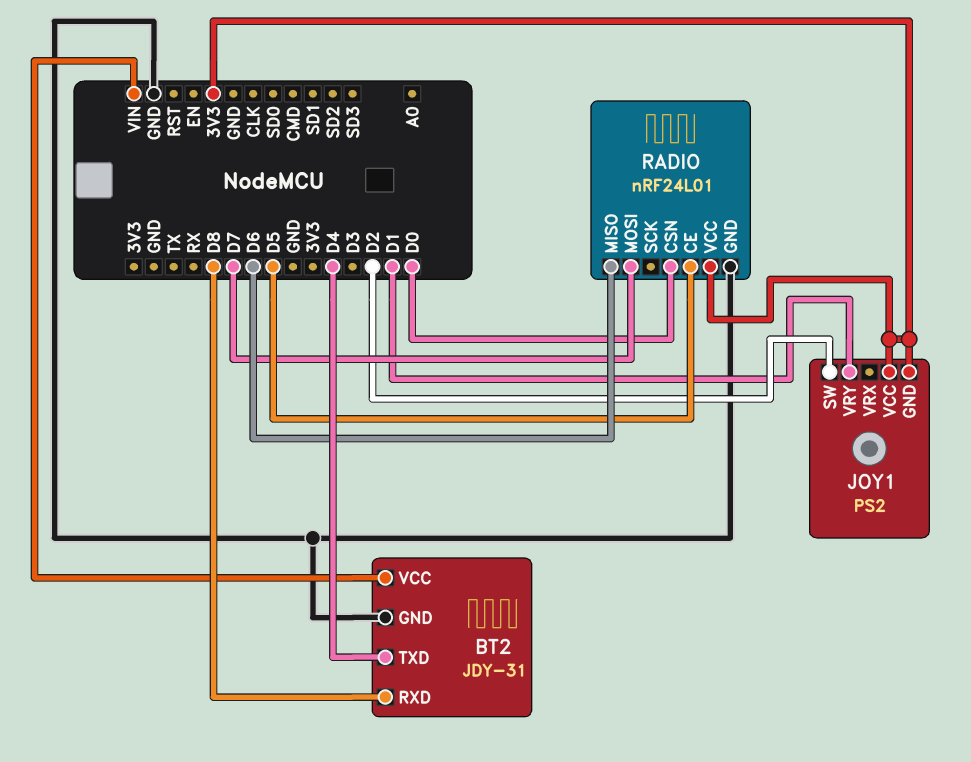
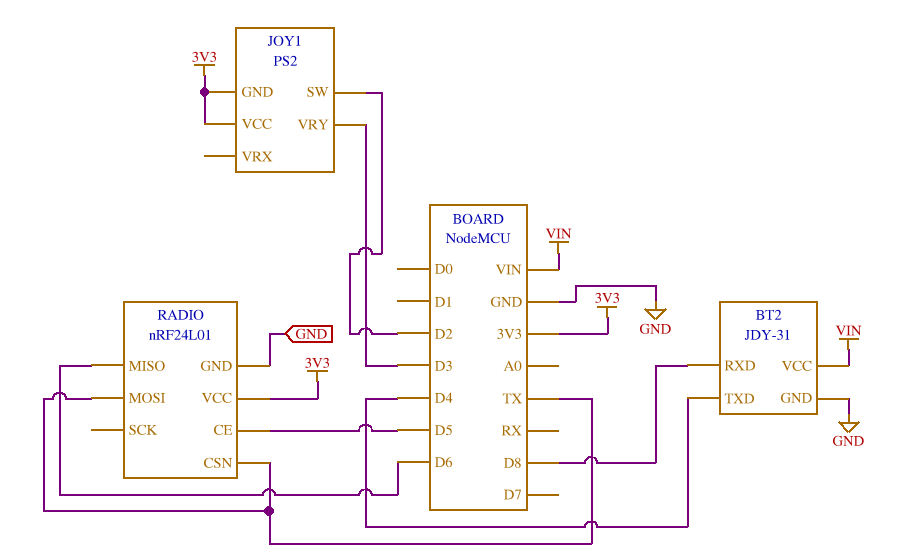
JOY1 pin VRY: D1 -> D3
RADIO pin CSN: D0 -> TX
RADIO pin MOSI: D7 -> TX

